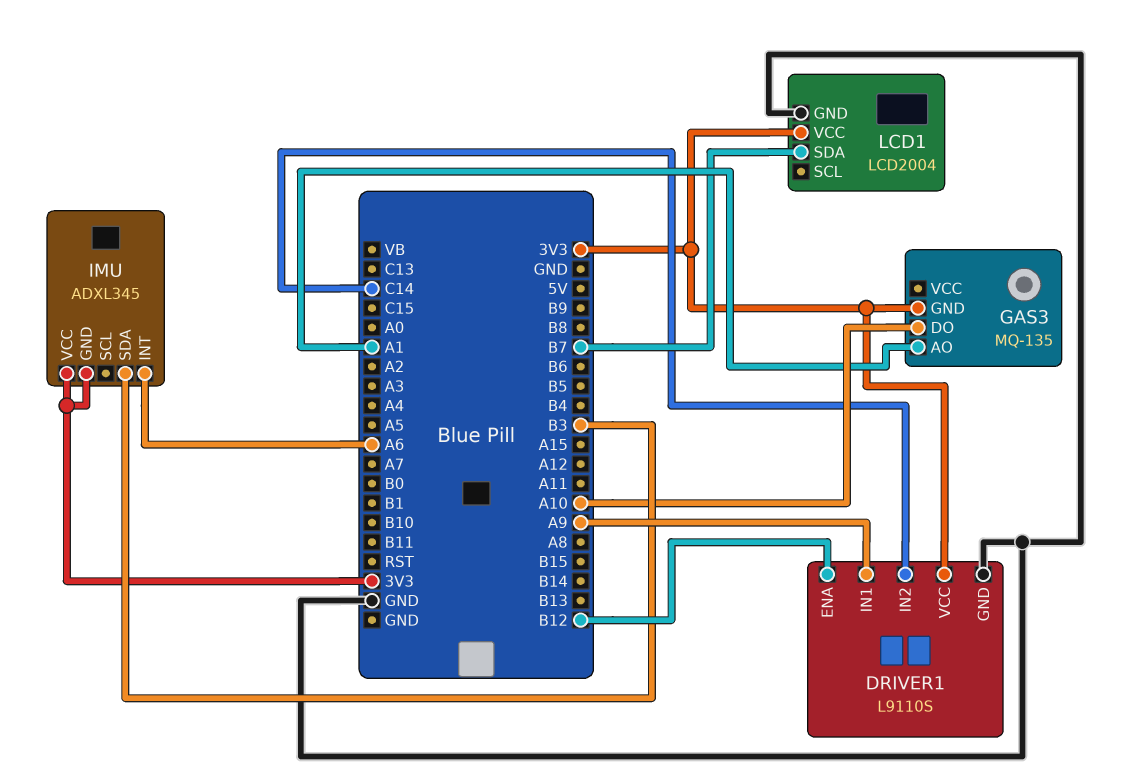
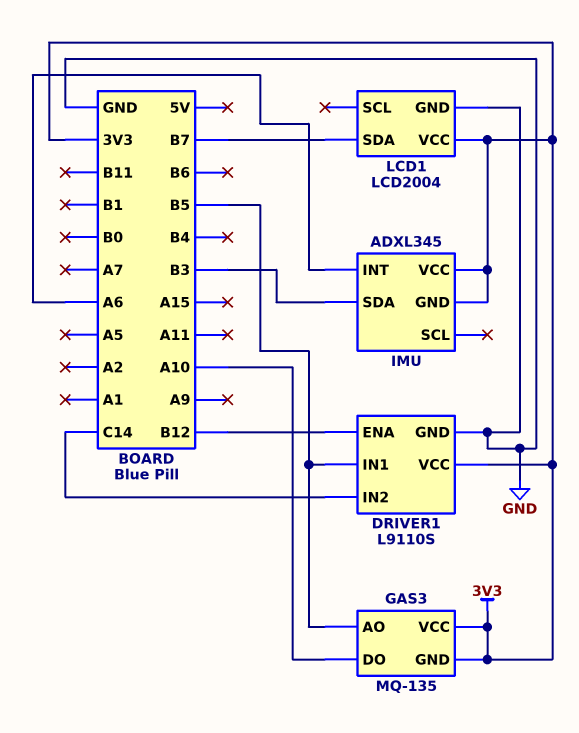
DRIVER1 pin IN1: A9 -> B5
GAS3 pin AO: A1 -> B5
GAS3 pin VCC: none -> 3V3

